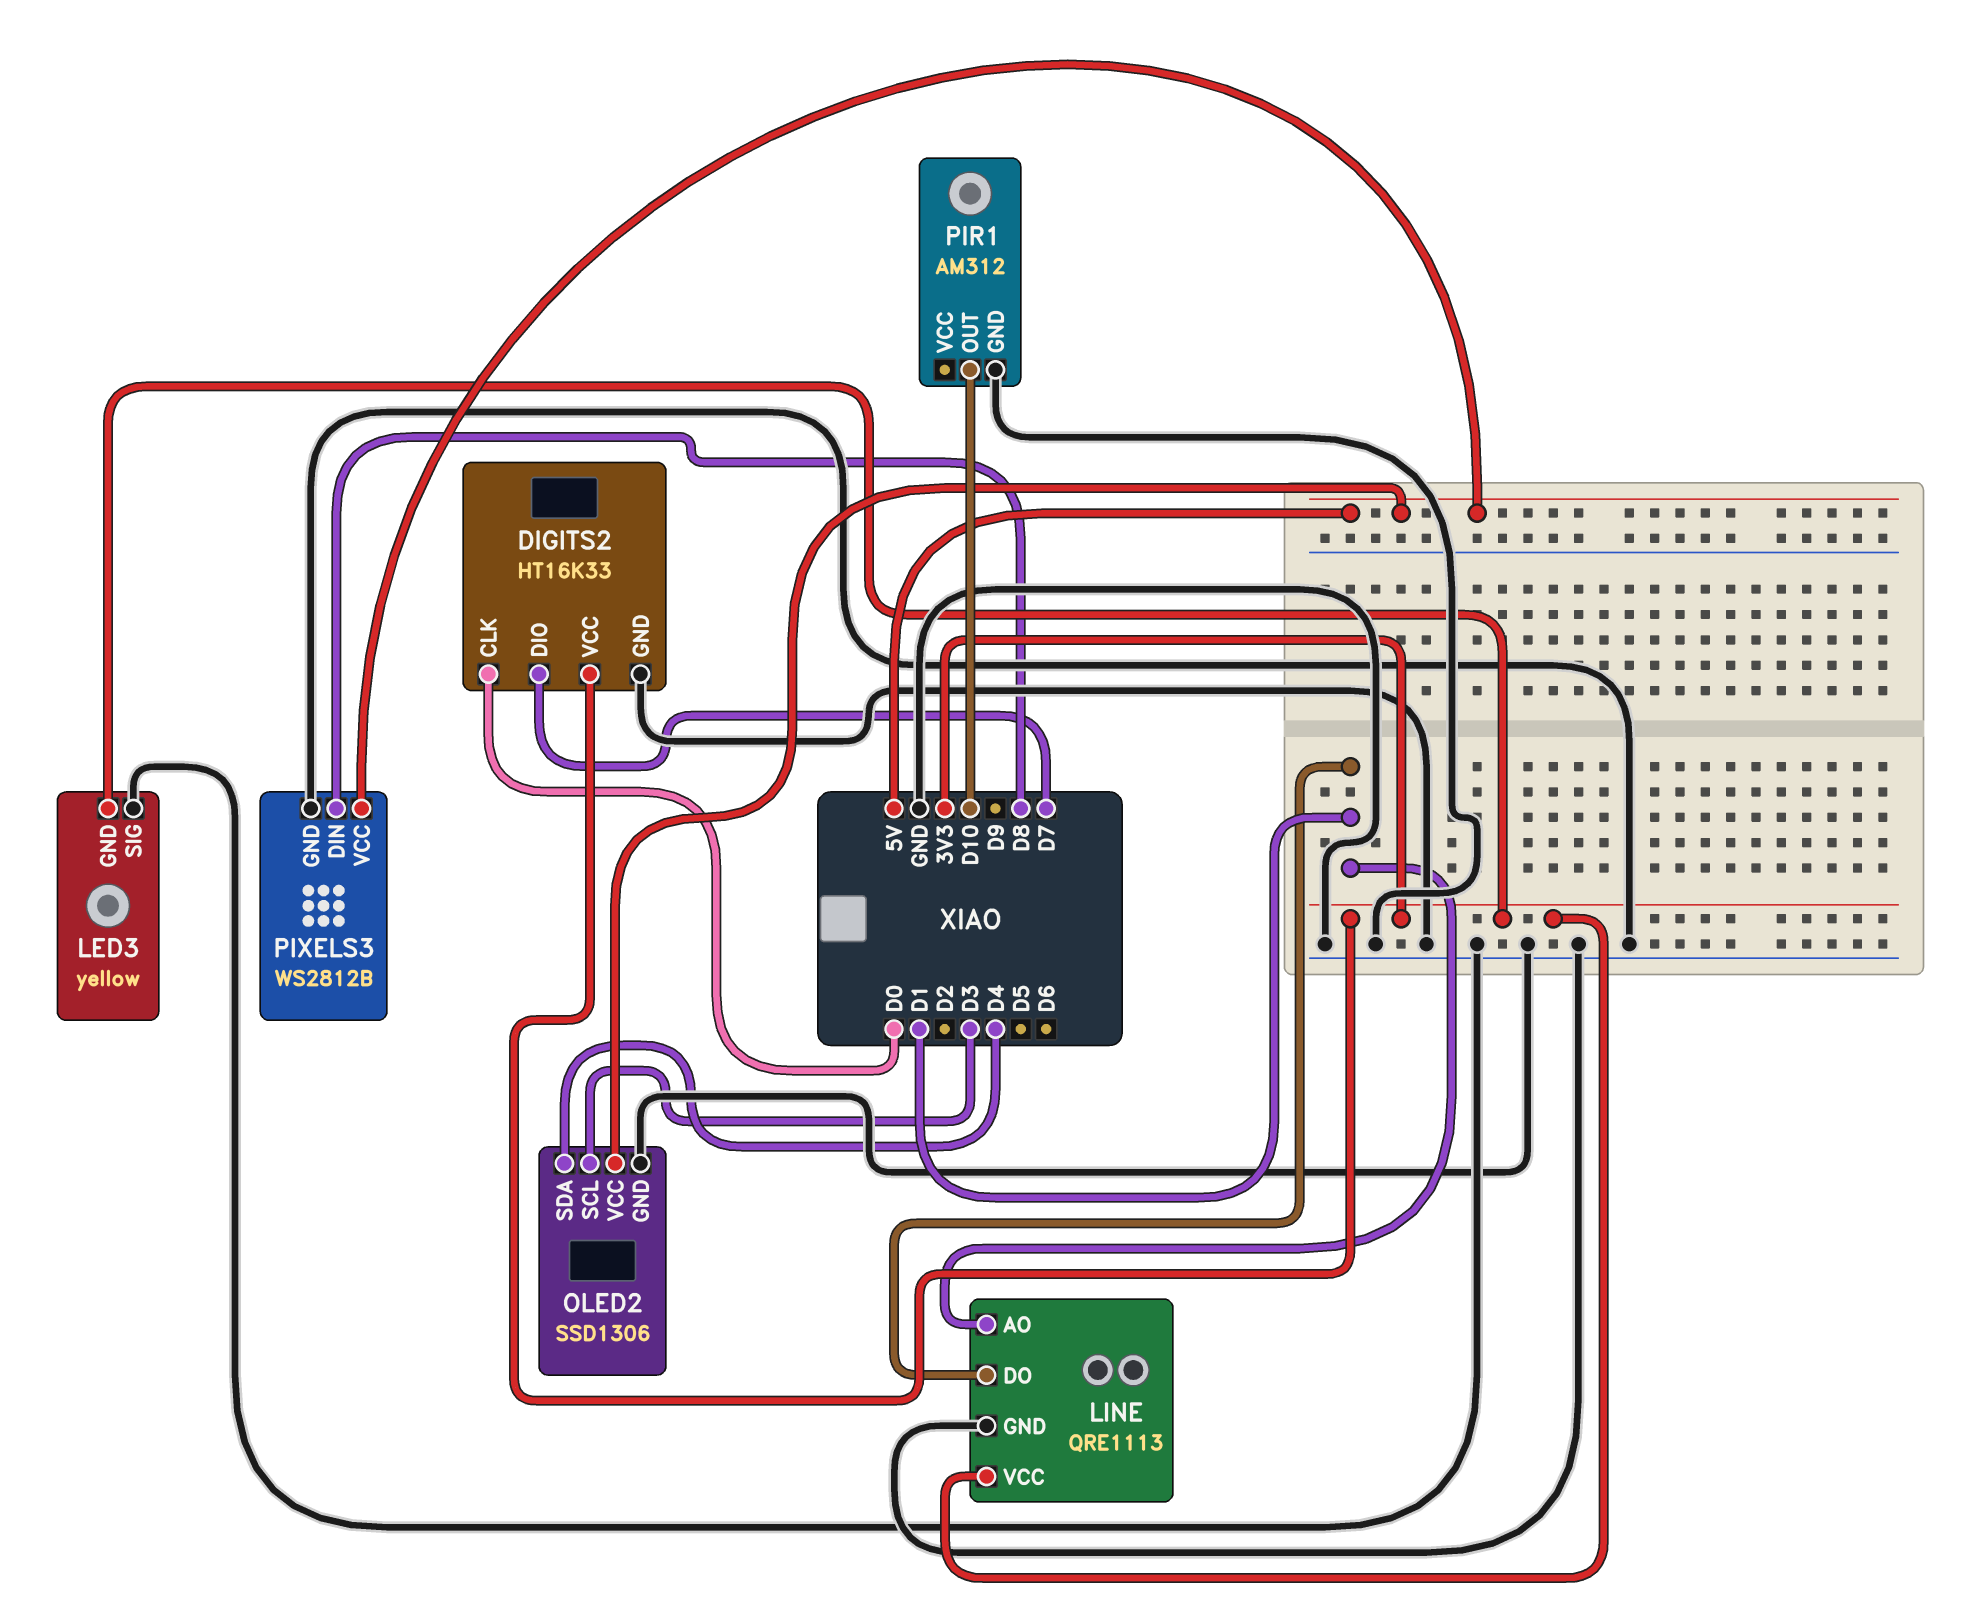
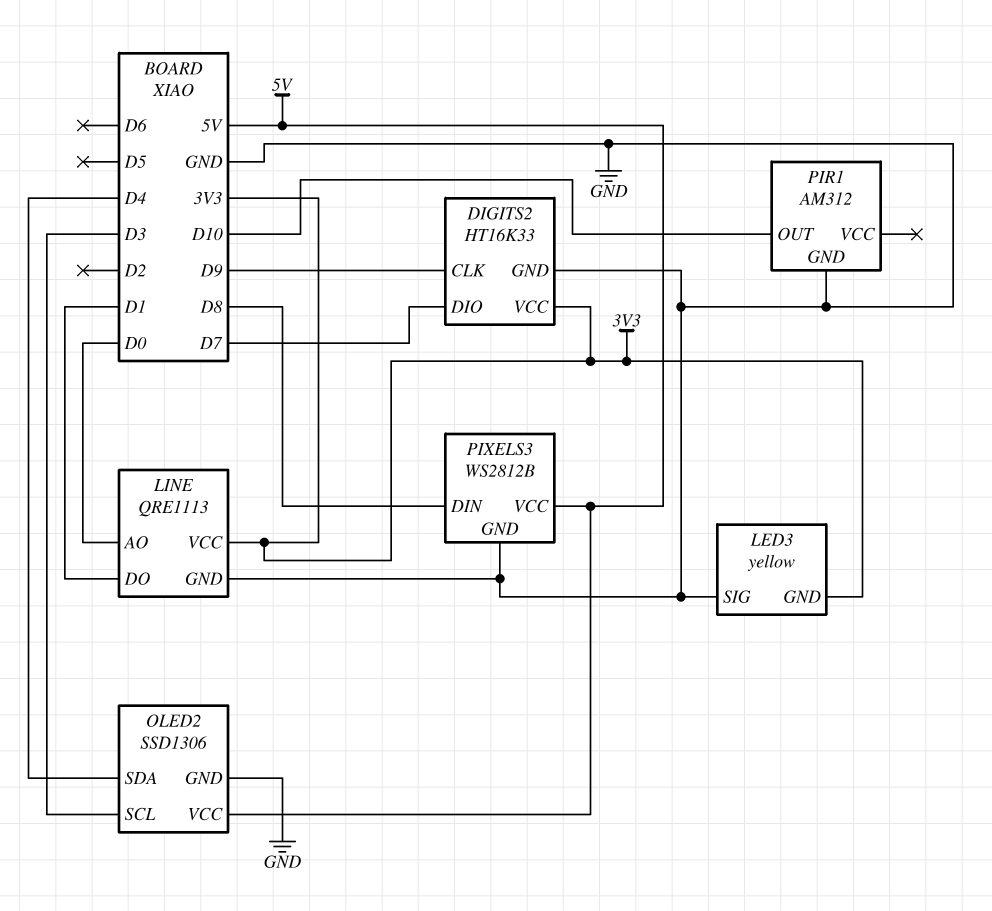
DIGITS2 pin CLK: D0 -> D9
LINE pin AO: D1 -> D0

